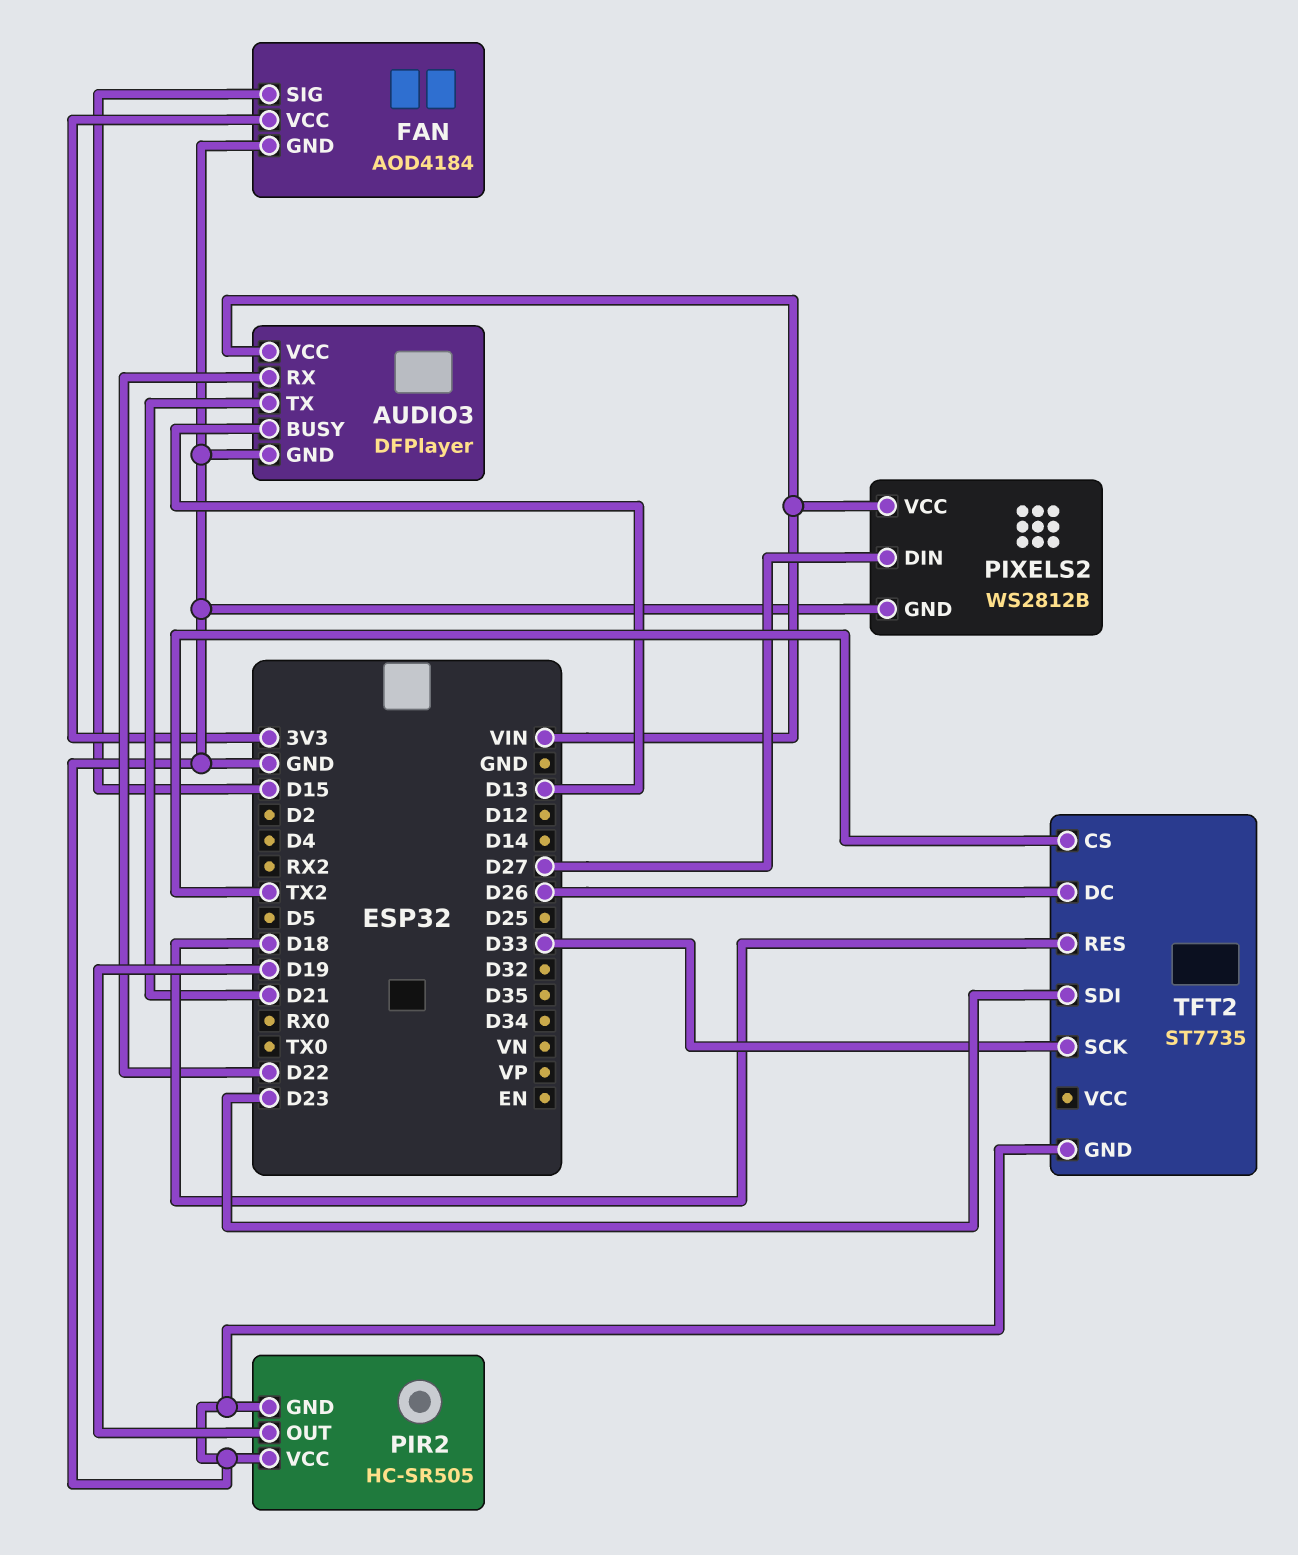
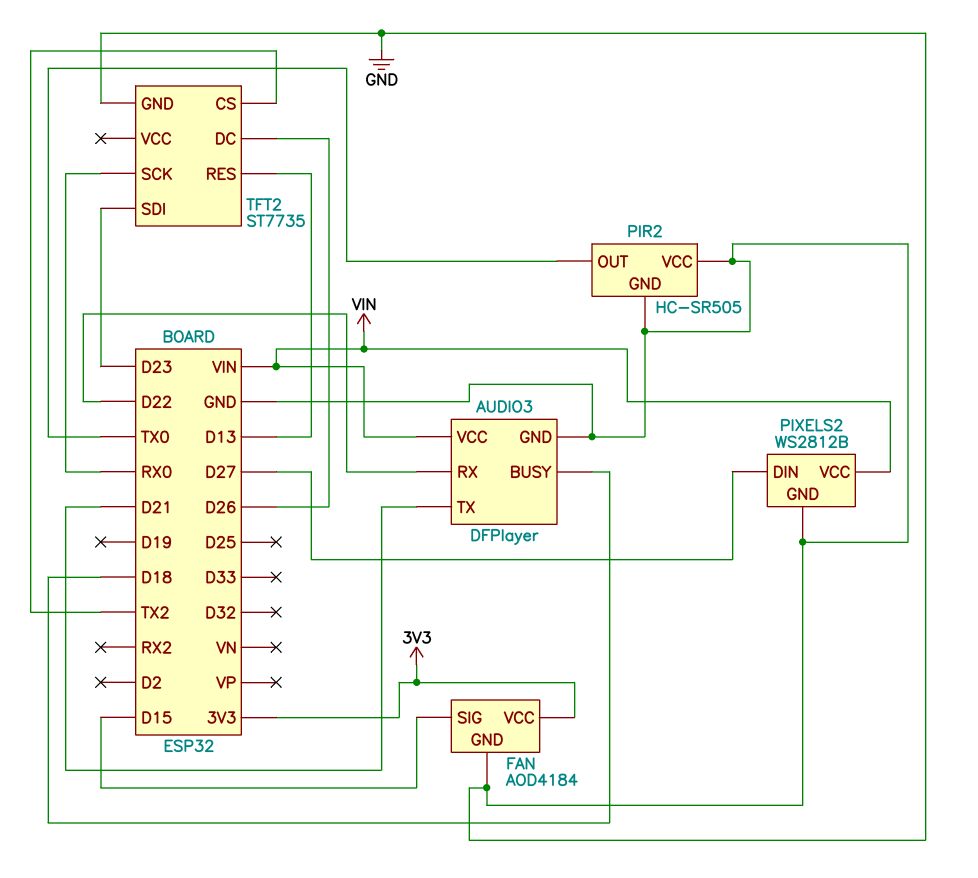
AUDIO3 pin BUSY: D13 -> D18
PIR2 pin OUT: D19 -> TX0
TFT2 pin RES: D18 -> D13
TFT2 pin SCK: D33 -> RX0

